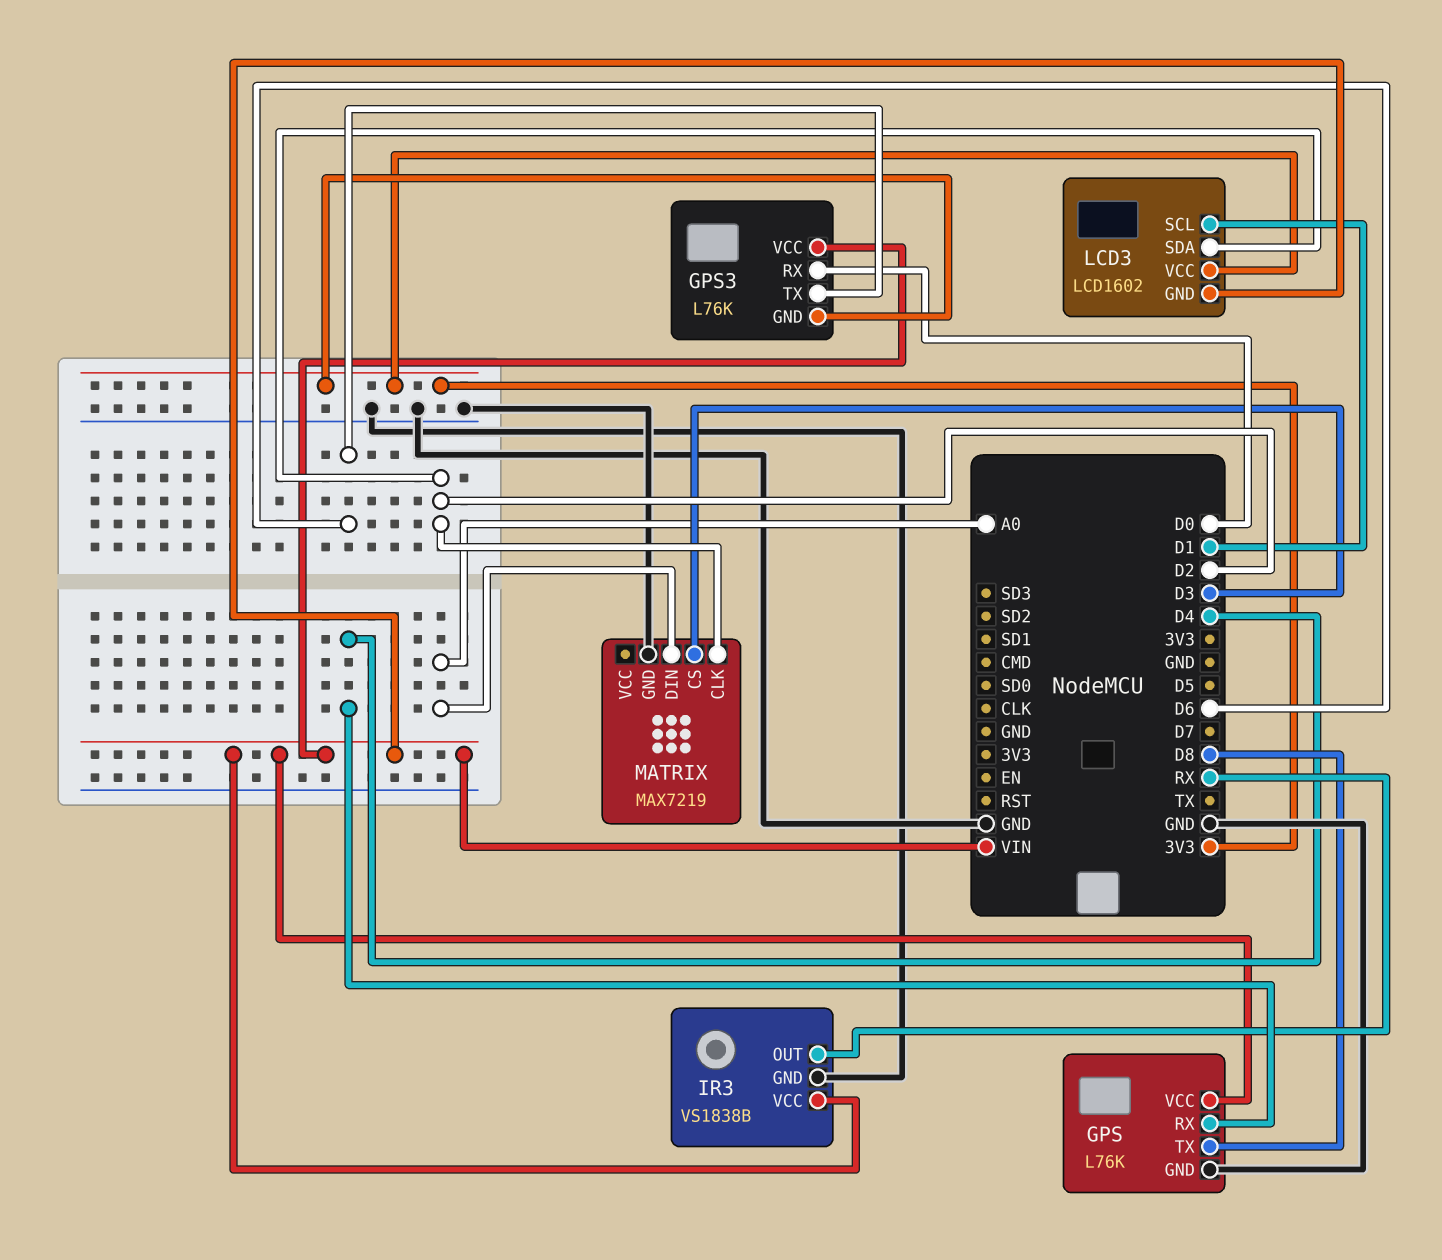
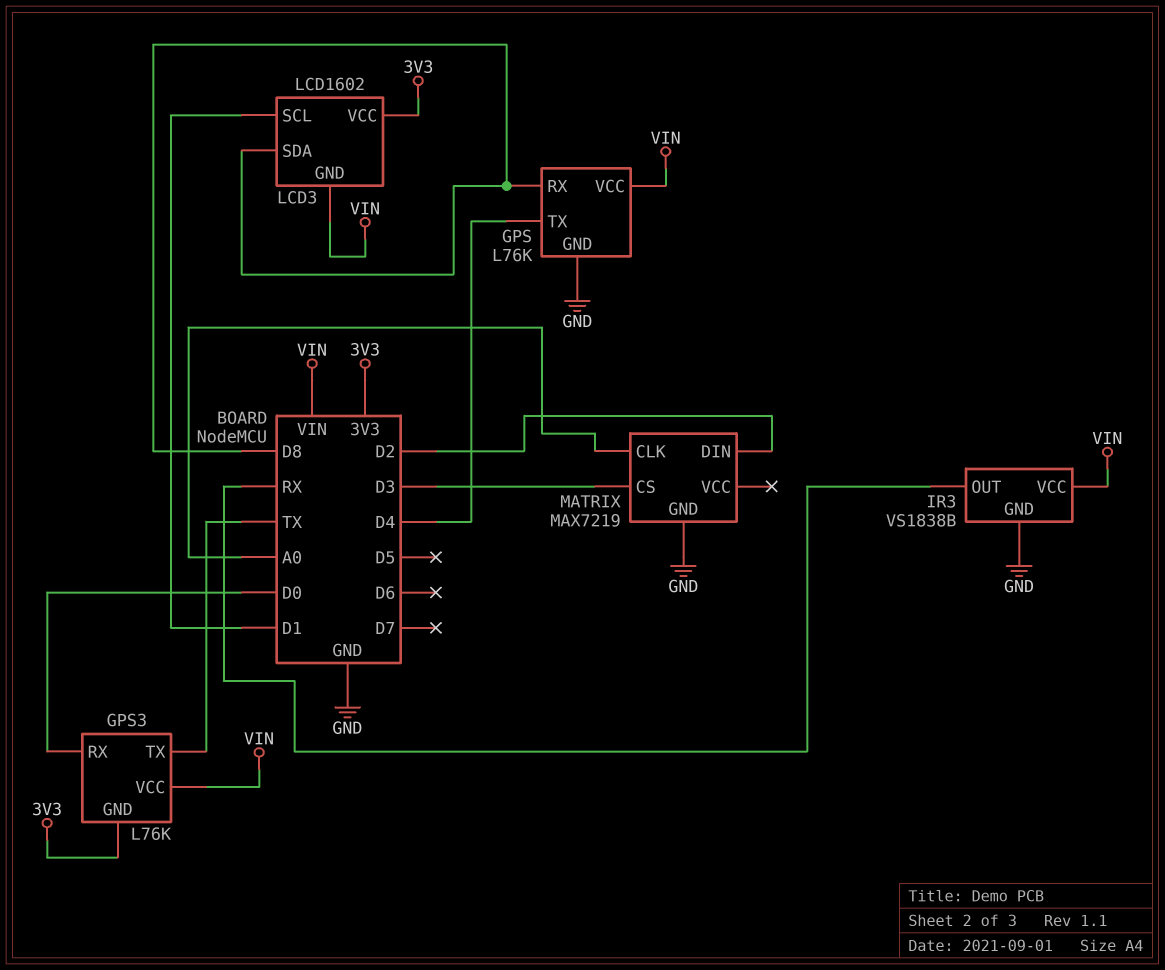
GPS pin RX: D4 -> D8
GPS pin TX: D8 -> D4
GPS3 pin TX: D6 -> TX
LCD3 pin SDA: D2 -> D8
MATRIX pin CLK: D2 -> A0
MATRIX pin DIN: A0 -> D2

